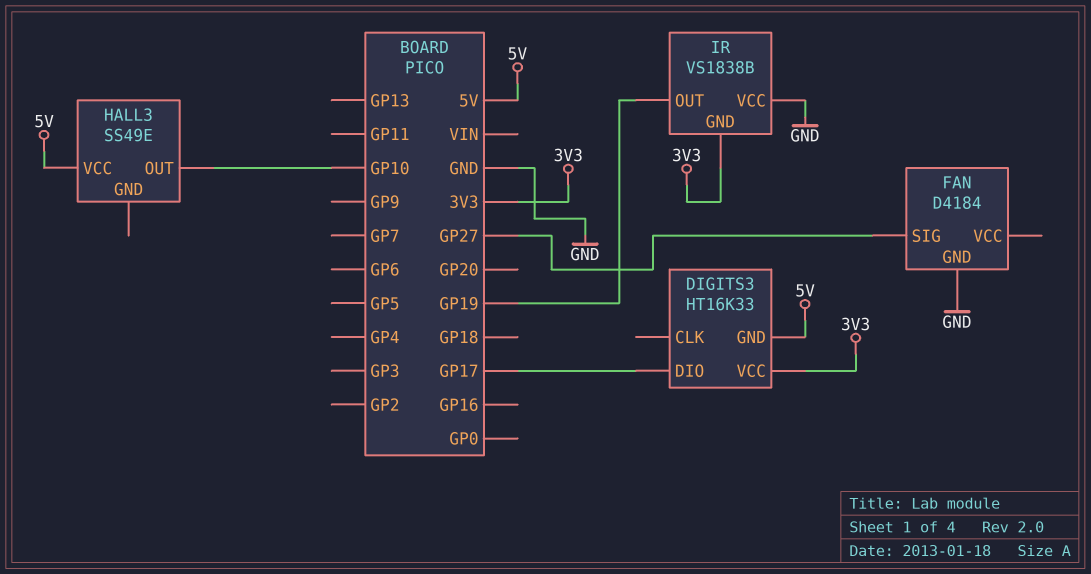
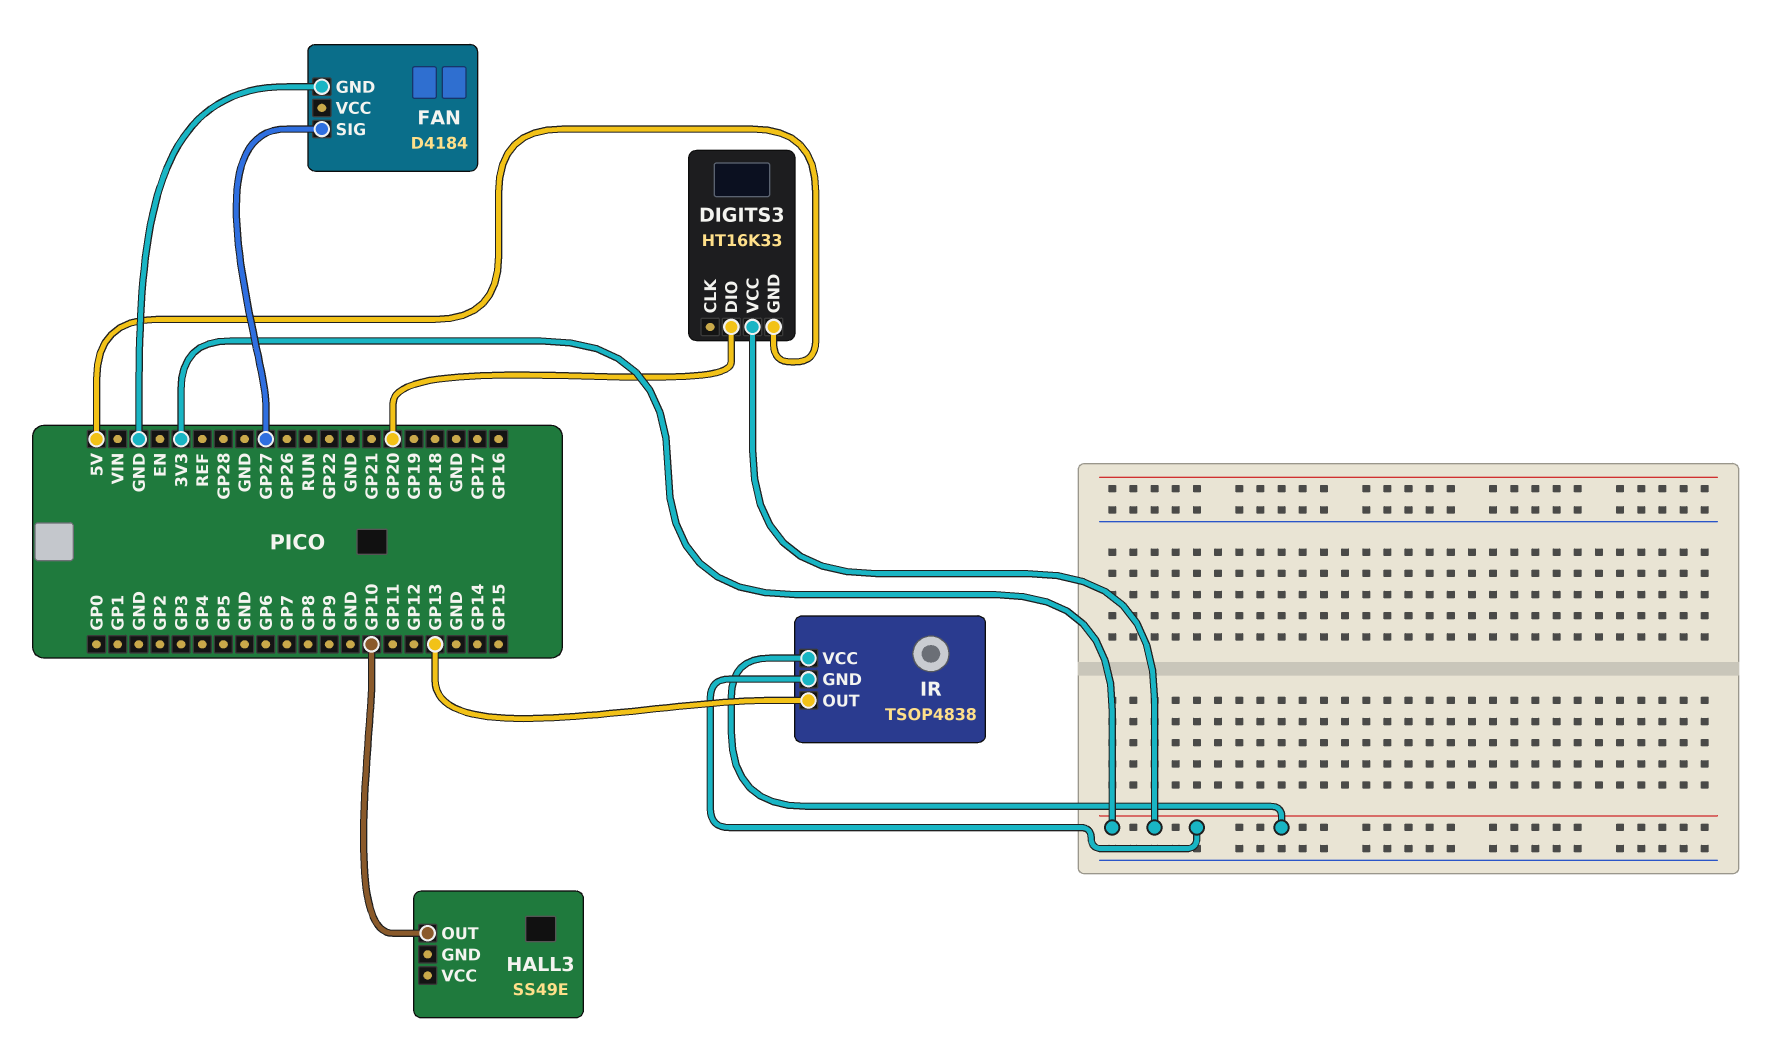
DIGITS3 pin DIO: GP17 -> GP20
HALL3 pin VCC: 5V -> none
IR: VS1838B -> TSOP4838
IR pin OUT: GP19 -> GP13
IR pin VCC: GND -> 3V3

